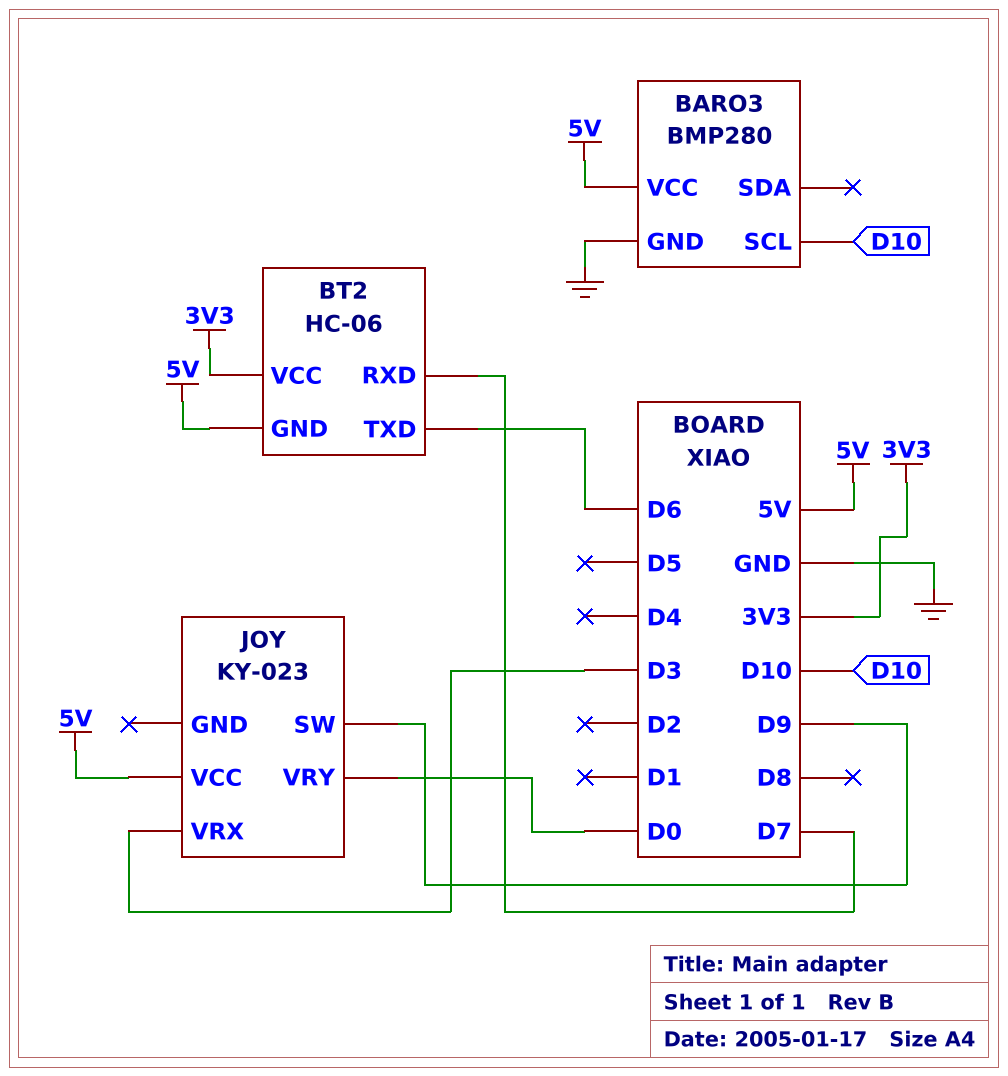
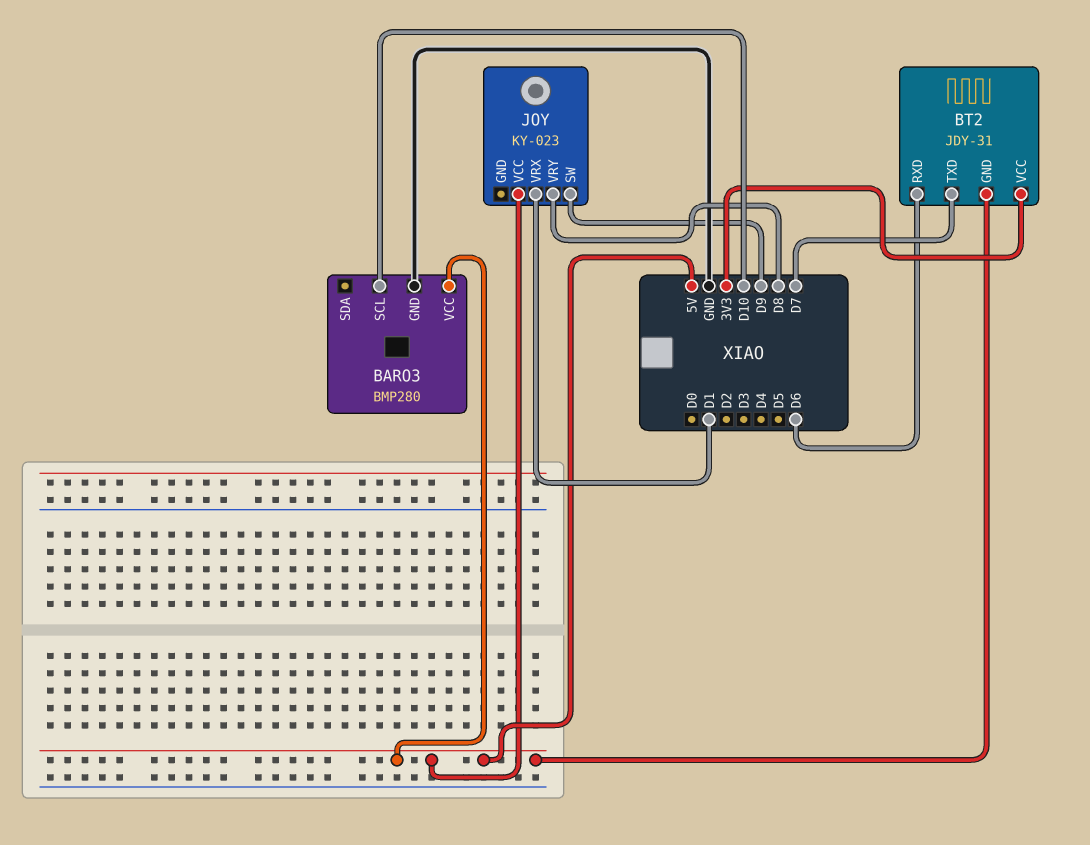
BT2: HC-06 -> JDY-31
BT2 pin RXD: D7 -> D6
BT2 pin TXD: D6 -> D7
JOY pin VRX: D3 -> D1
JOY pin VRY: D0 -> D8

